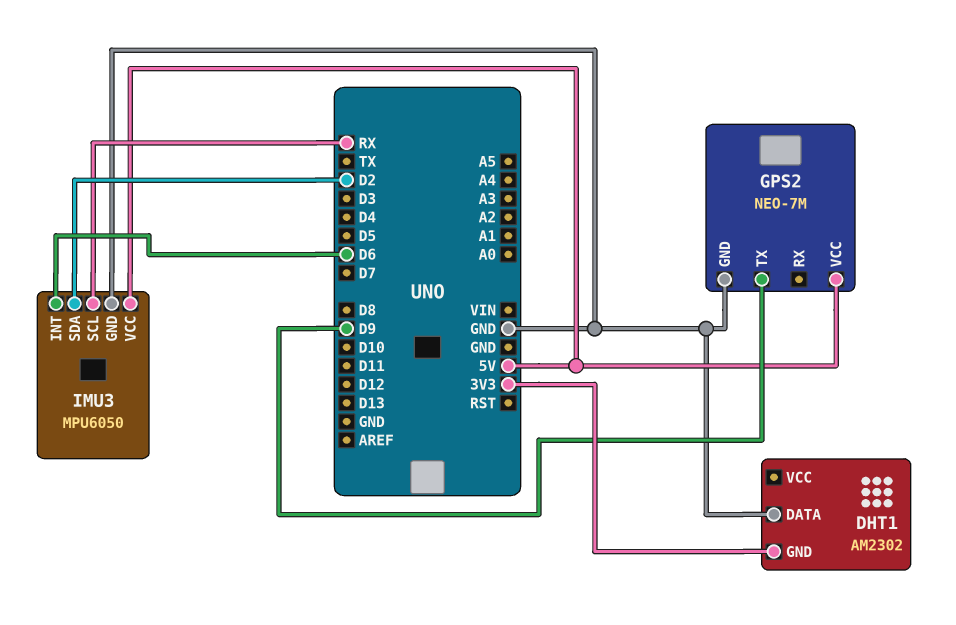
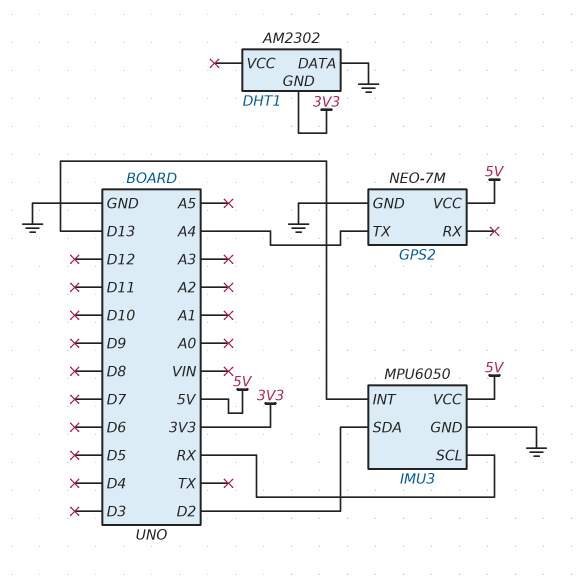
GPS2 pin TX: D9 -> A4
IMU3 pin INT: D6 -> D13

